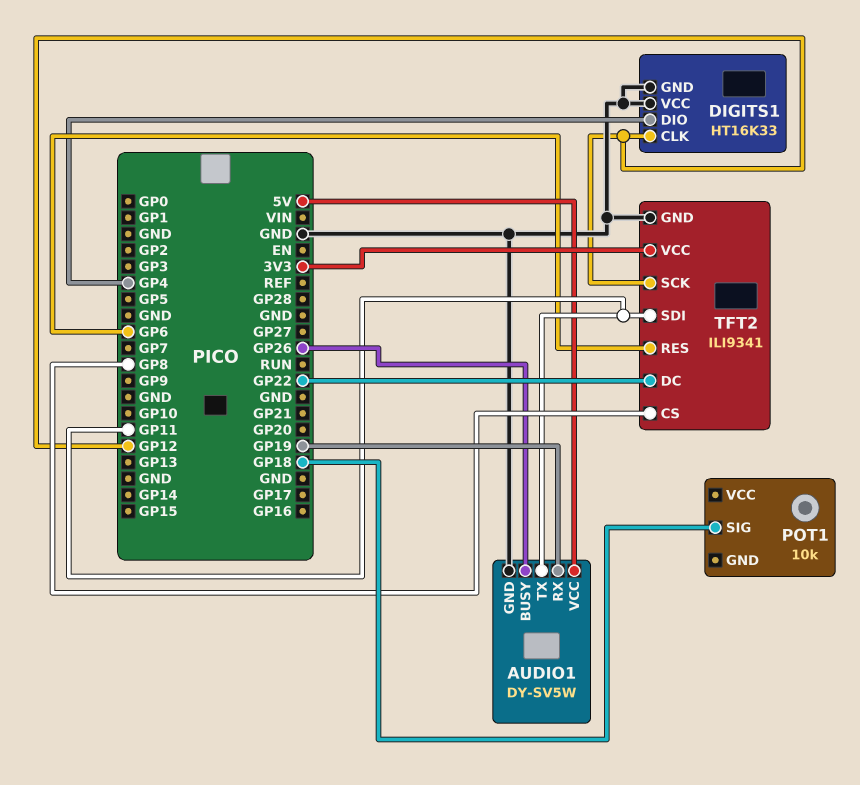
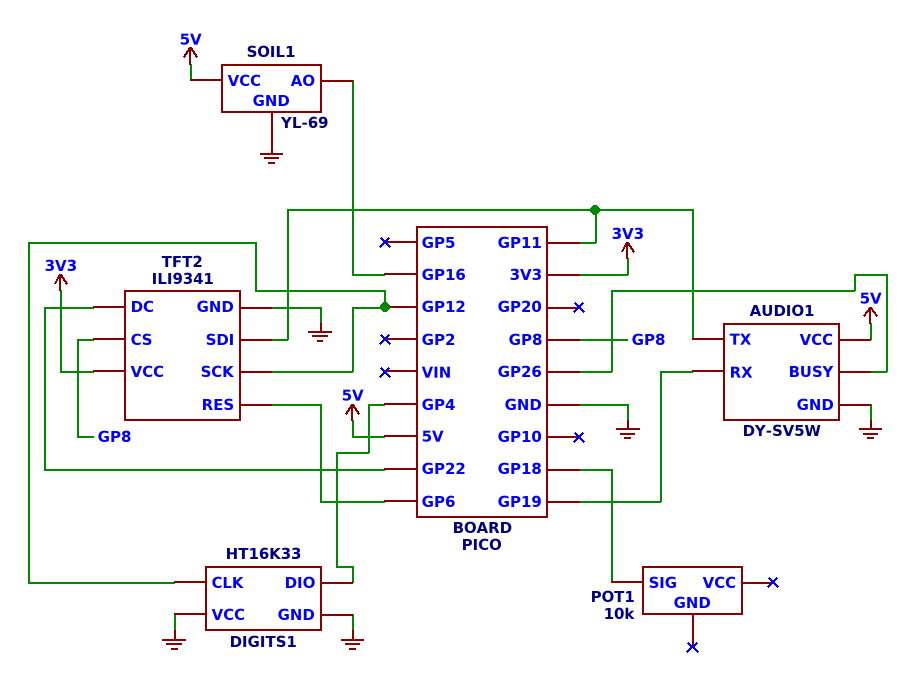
SOIL1: none -> YL-69
SOIL1 pin AO: none -> GP16
SOIL1 pin GND: none -> GND
SOIL1 pin VCC: none -> 5V

